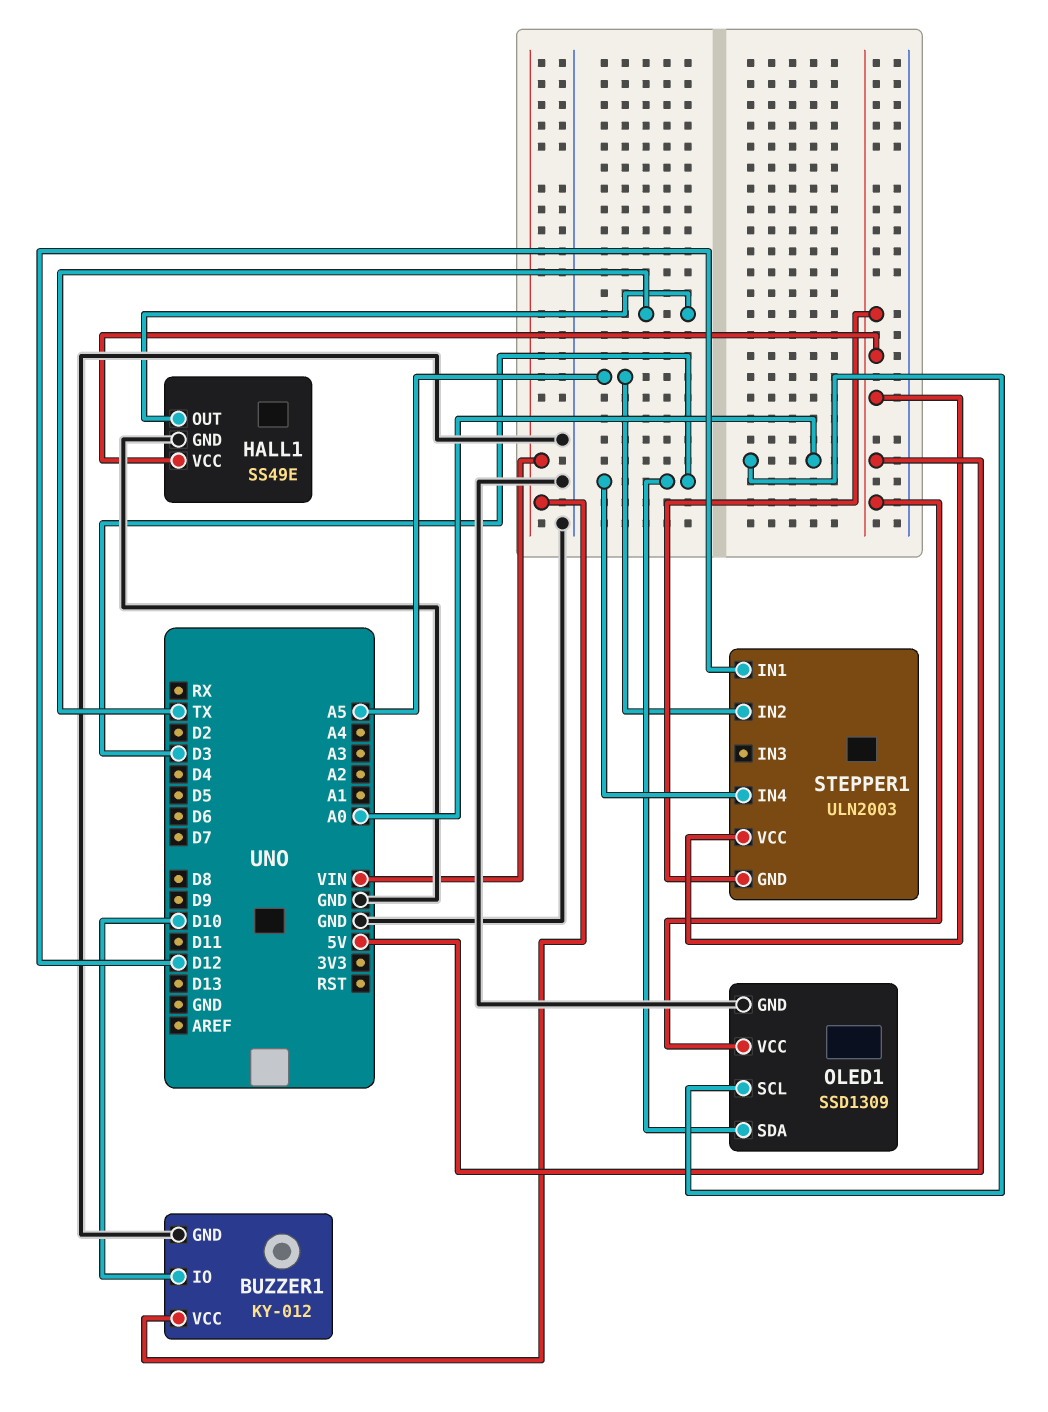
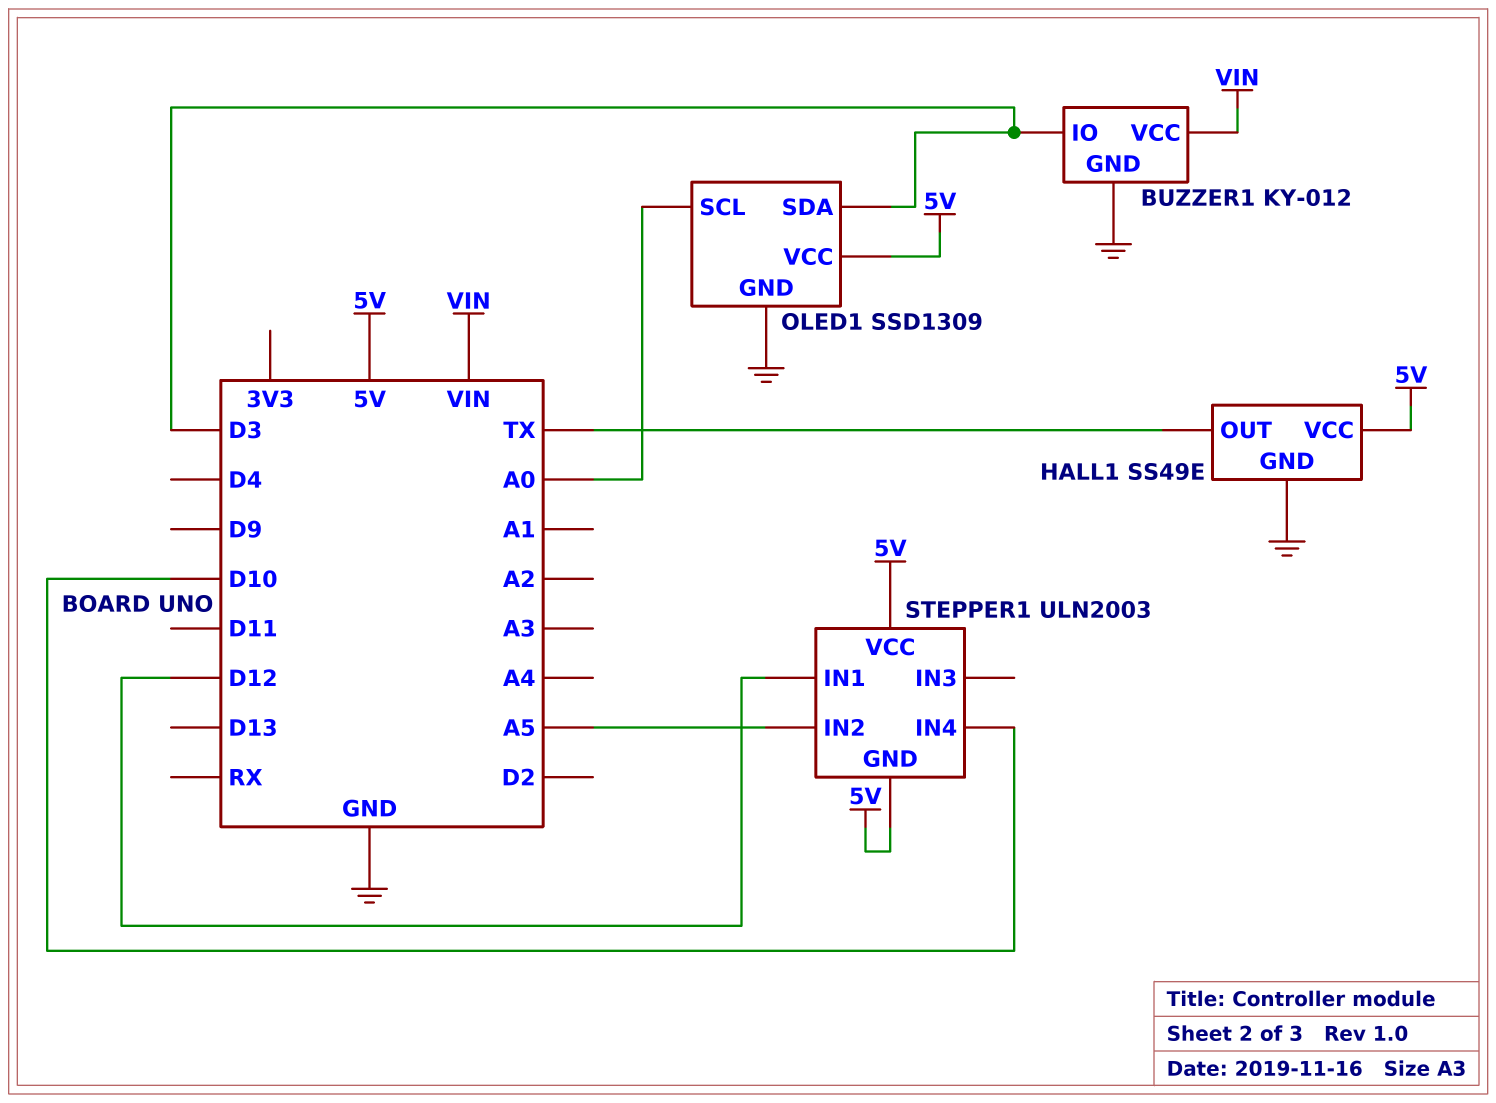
BUZZER1 pin IO: D10 -> D3
STEPPER1 pin IN4: D3 -> D10

